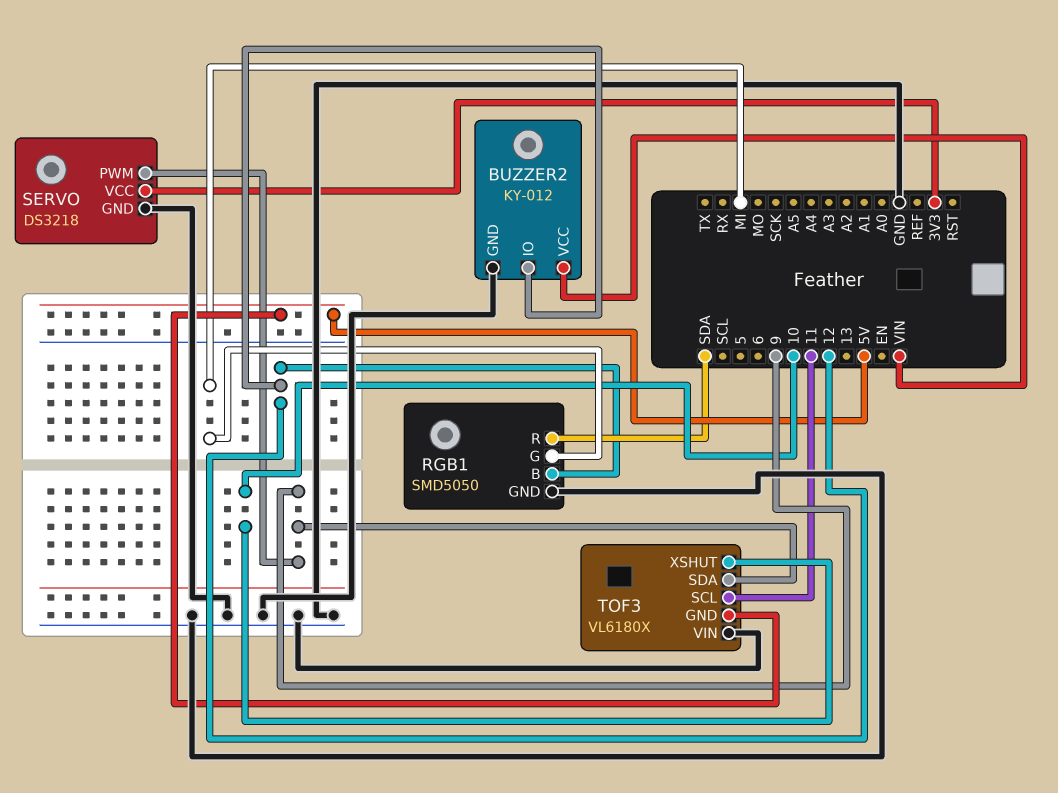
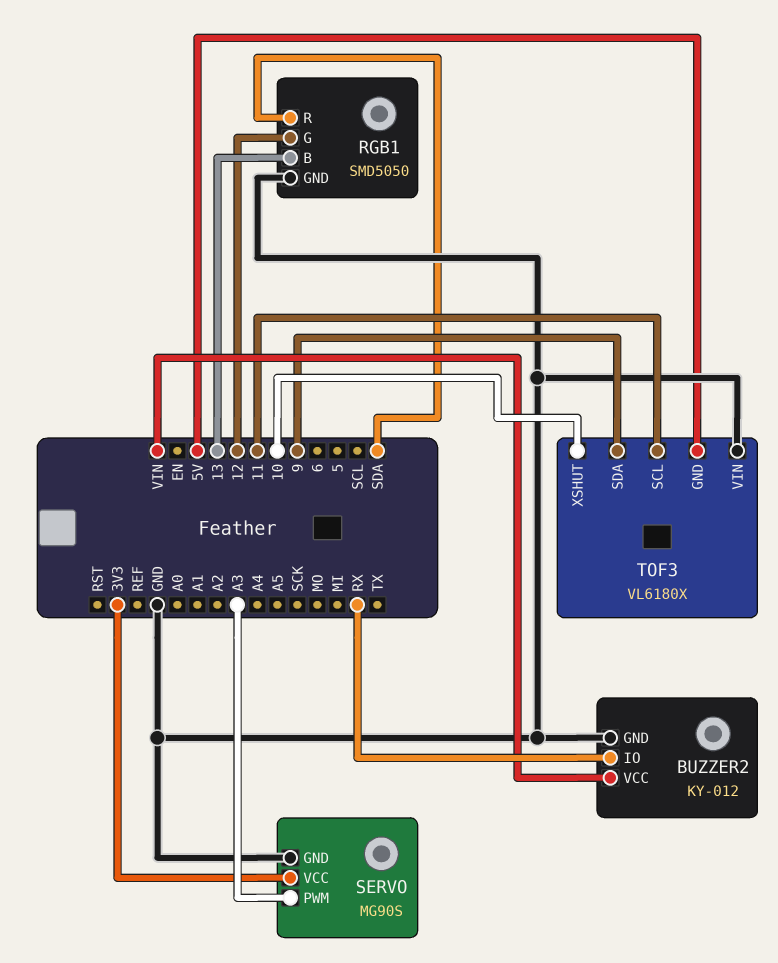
BUZZER2 pin IO: 12 -> RX
RGB1 pin B: 12 -> 13
RGB1 pin G: MI -> 12
SERVO: DS3218 -> MG90S
SERVO pin PWM: 9 -> A3

